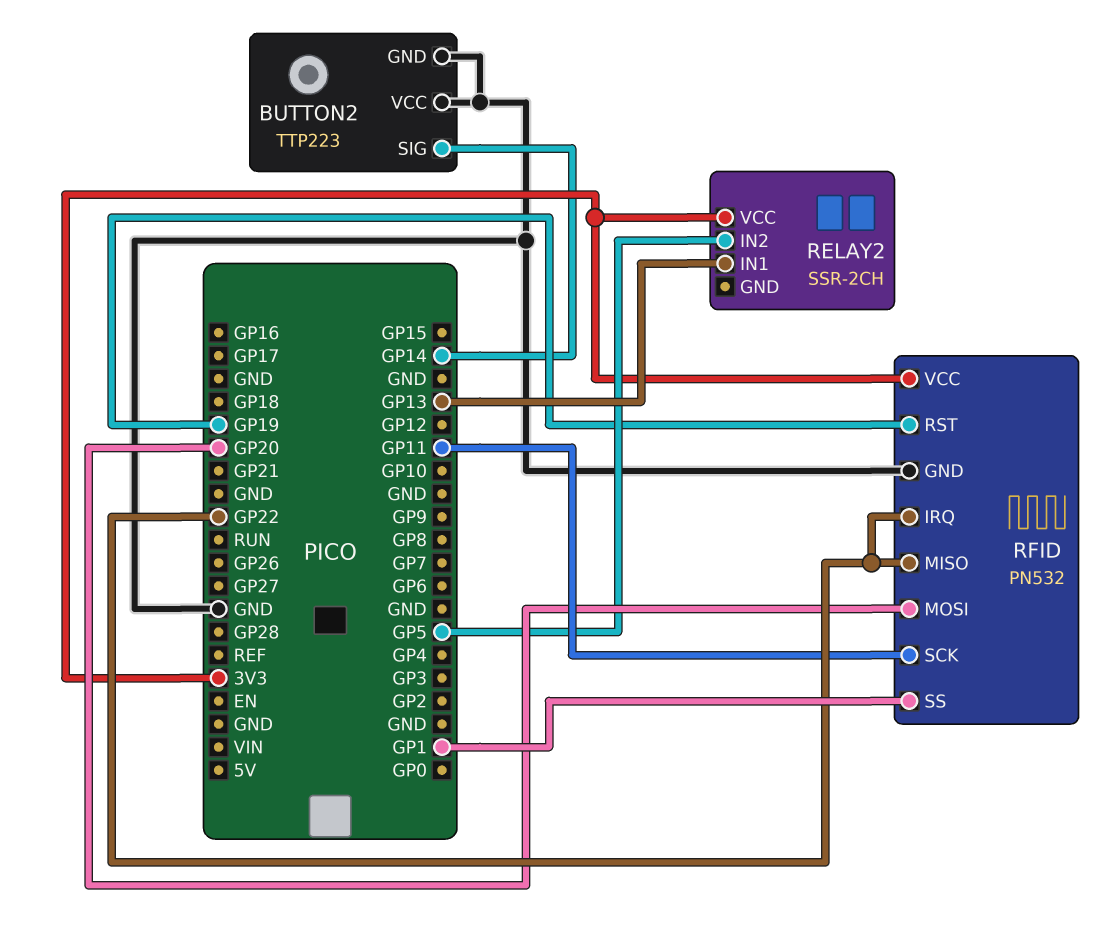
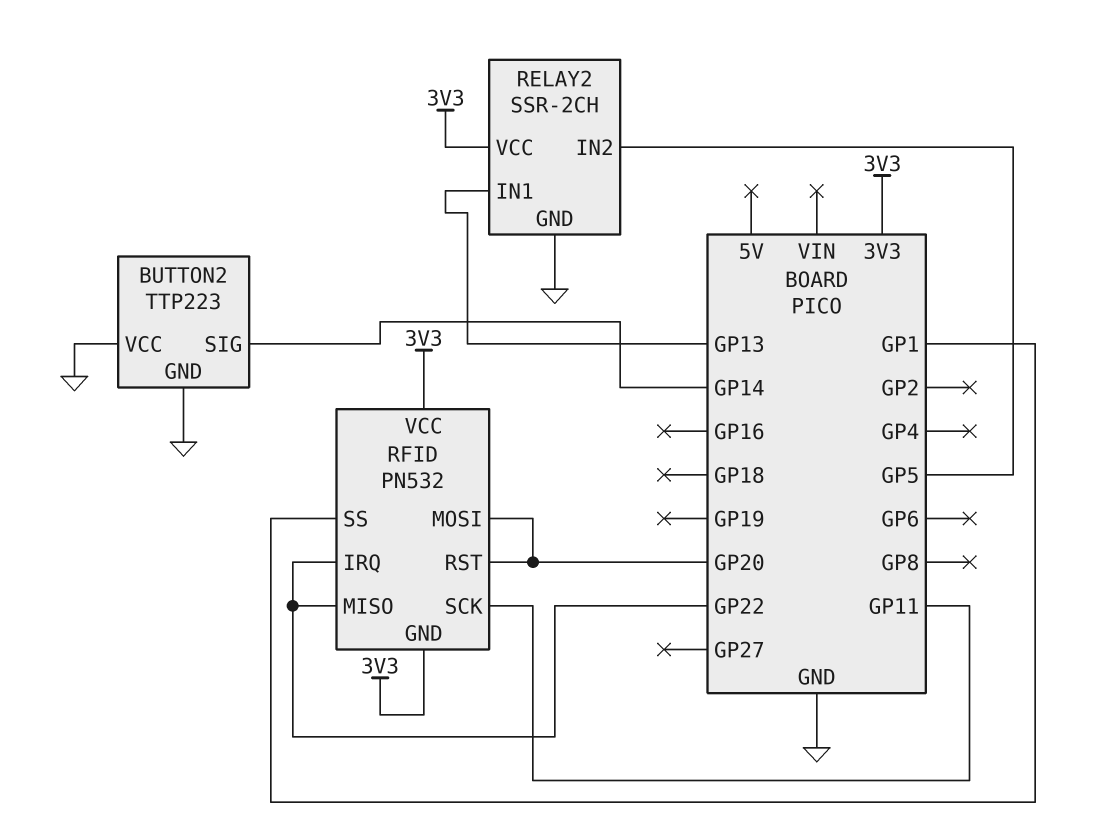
RELAY2 pin GND: none -> GND
RFID pin GND: GND -> 3V3
RFID pin RST: GP19 -> GP20

